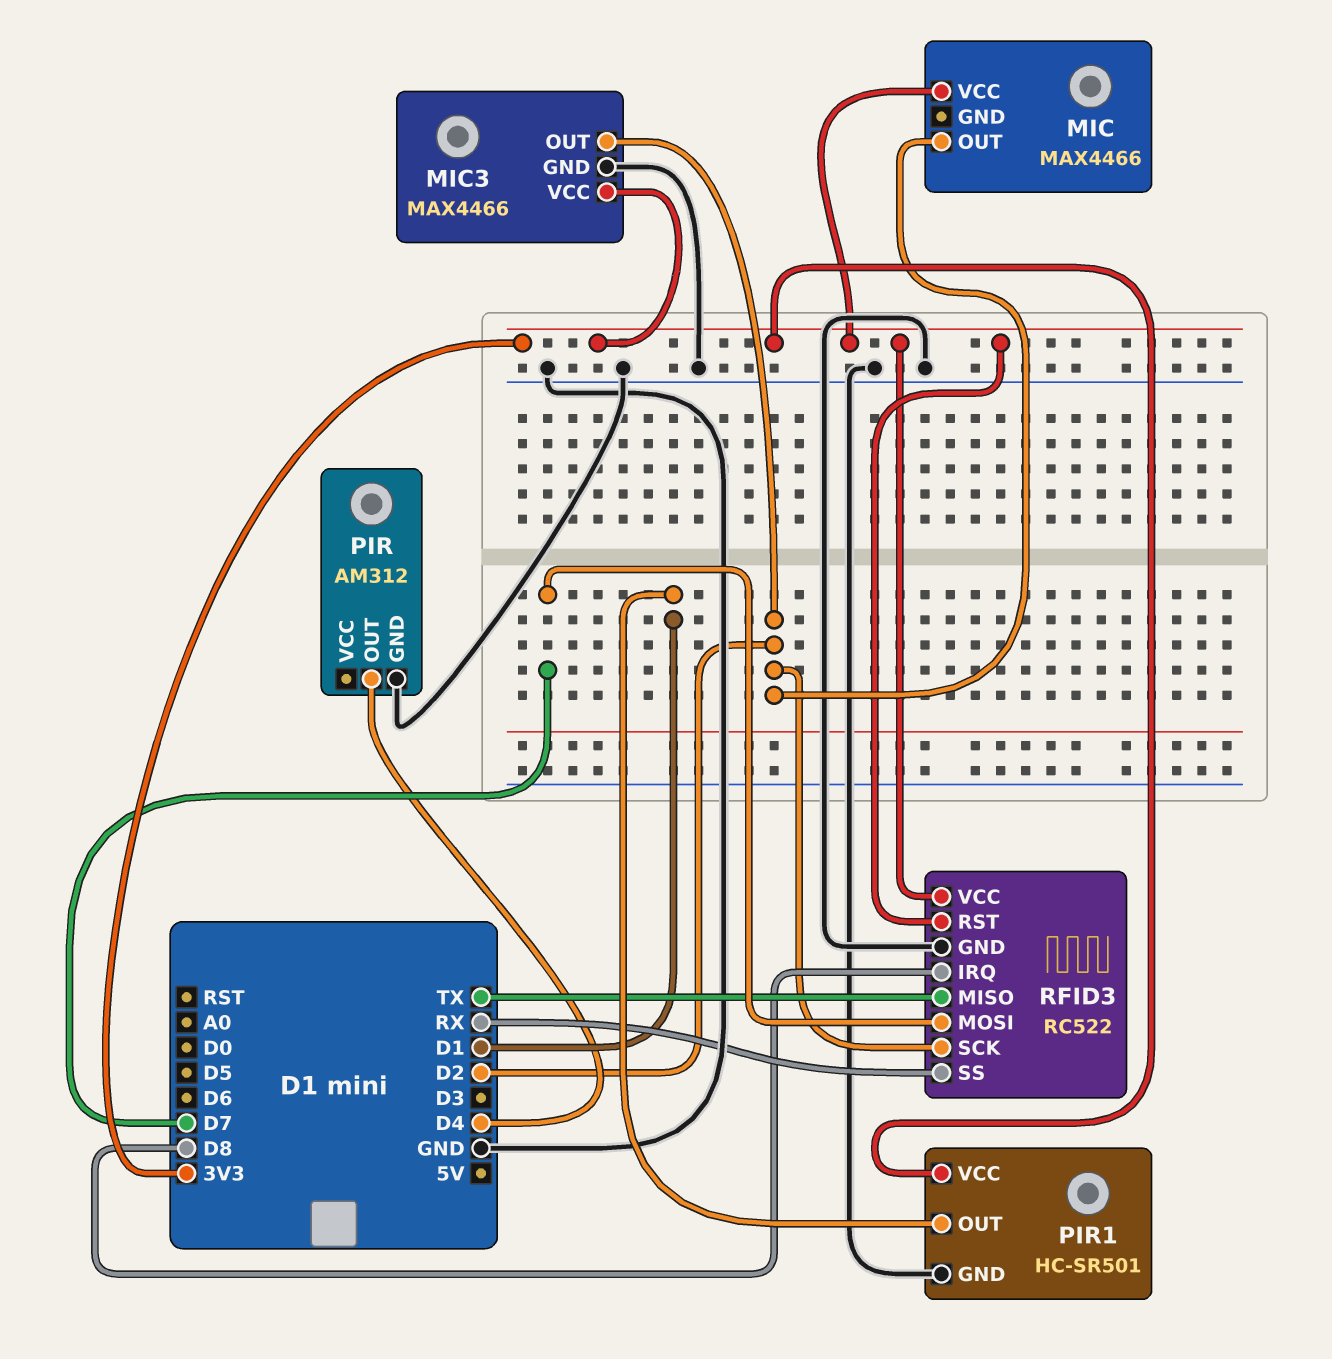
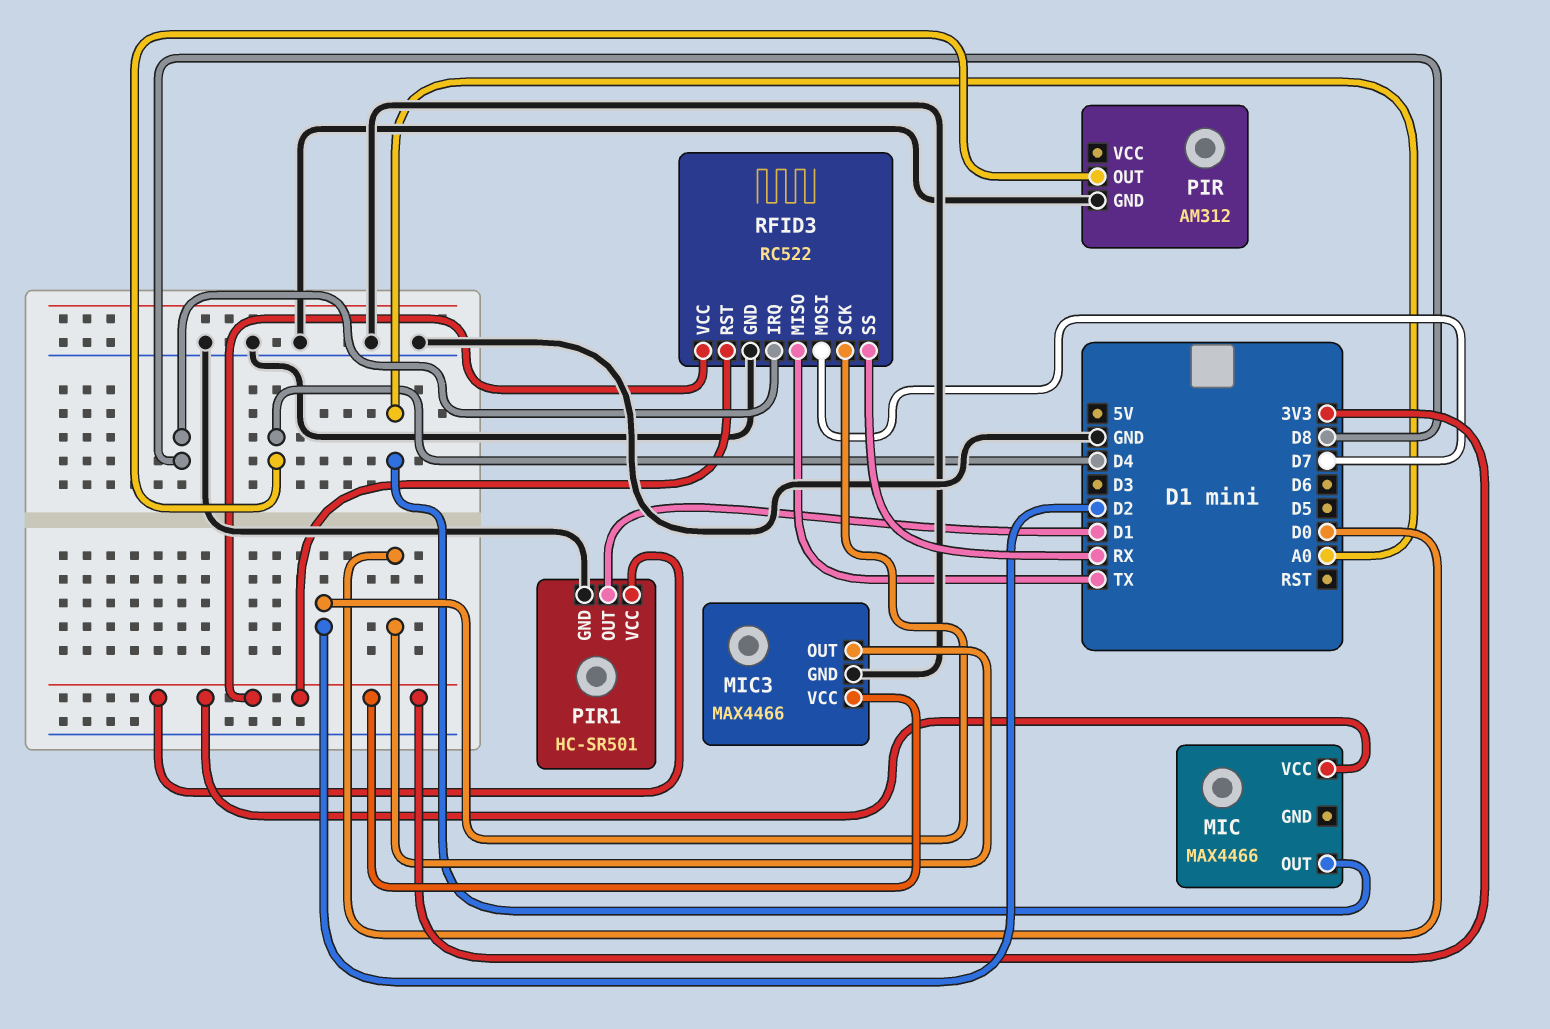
MIC pin OUT: D2 -> A0
MIC3 pin OUT: D2 -> D0

